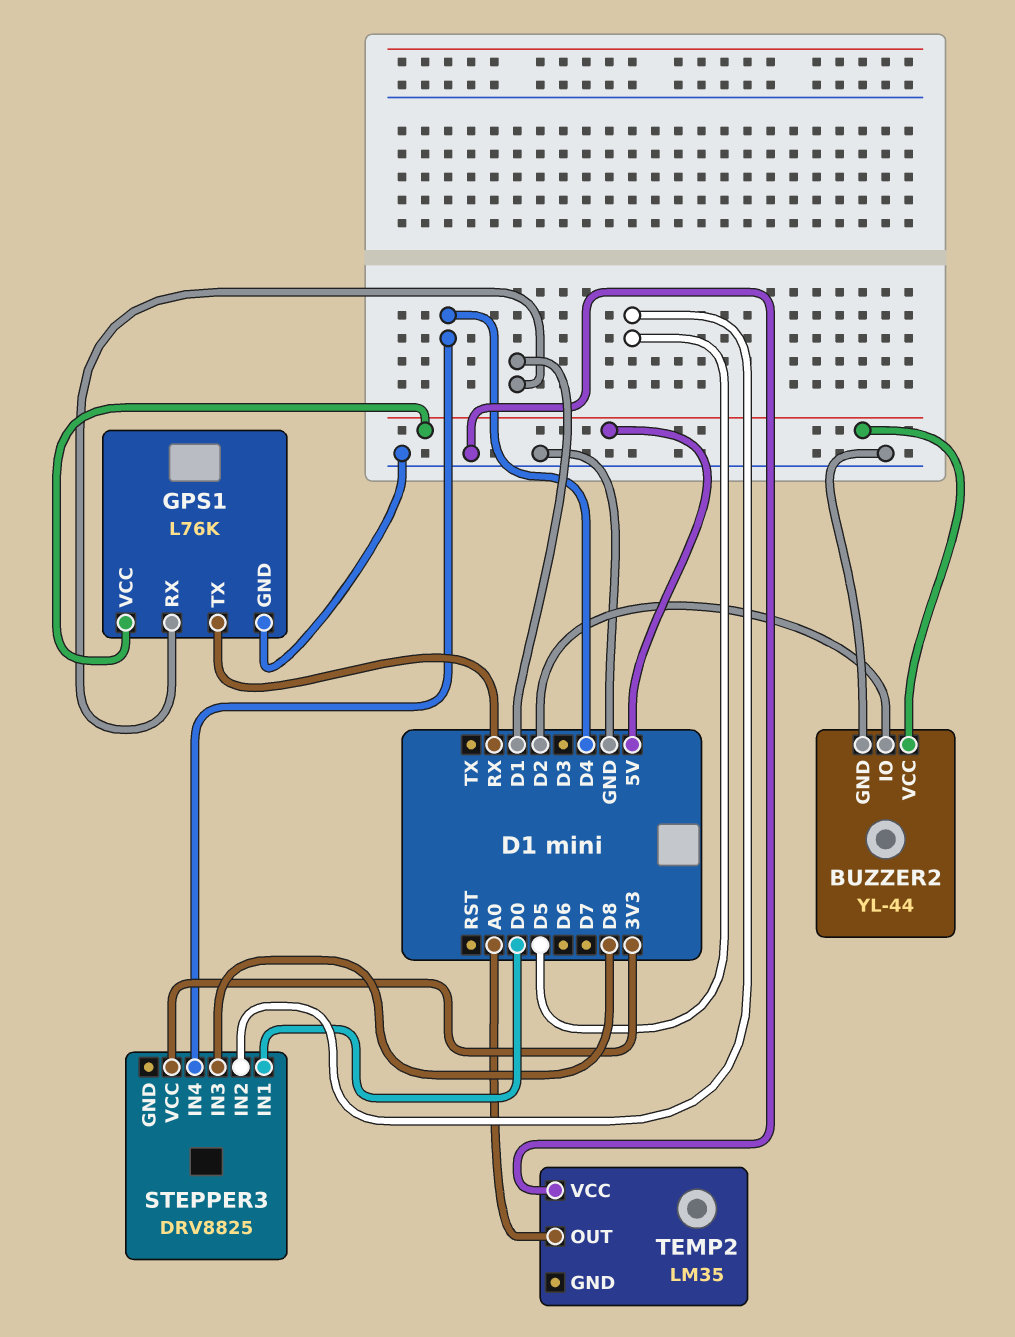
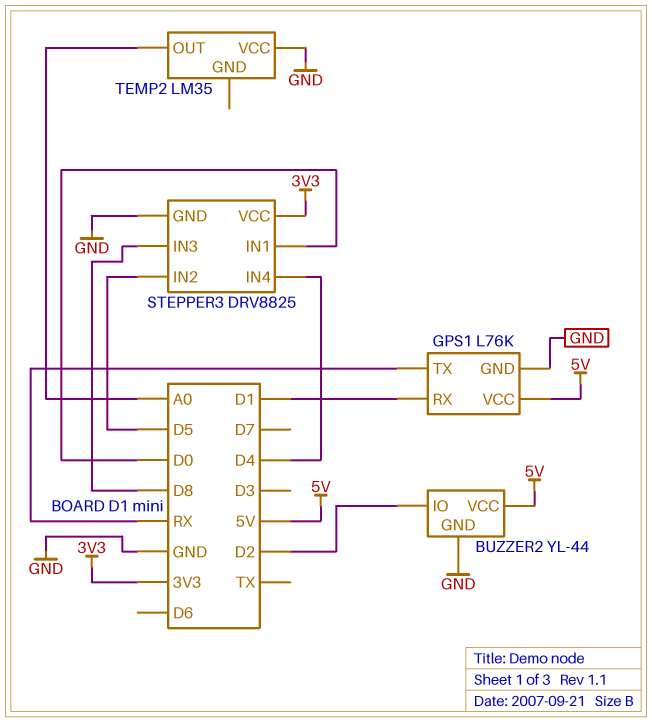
STEPPER3 pin GND: none -> GND

